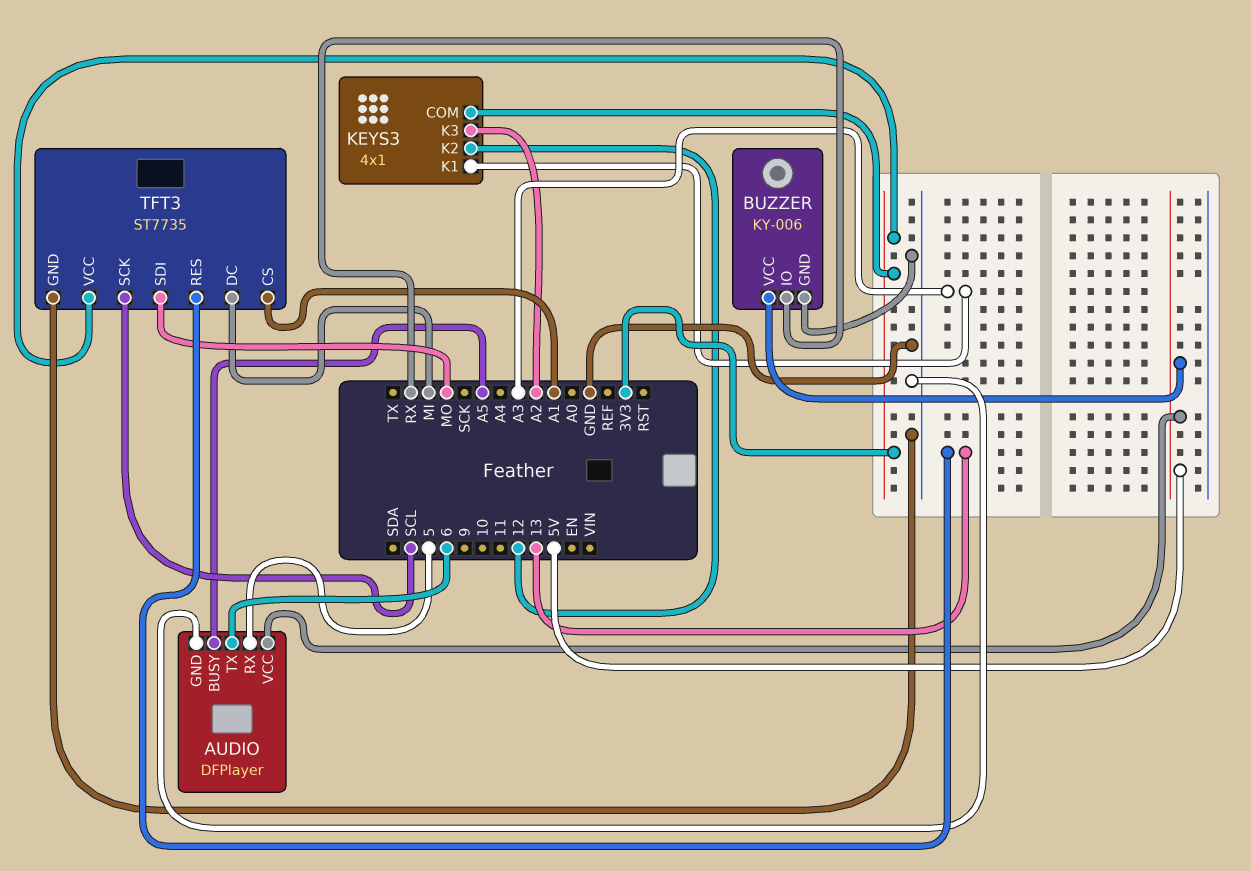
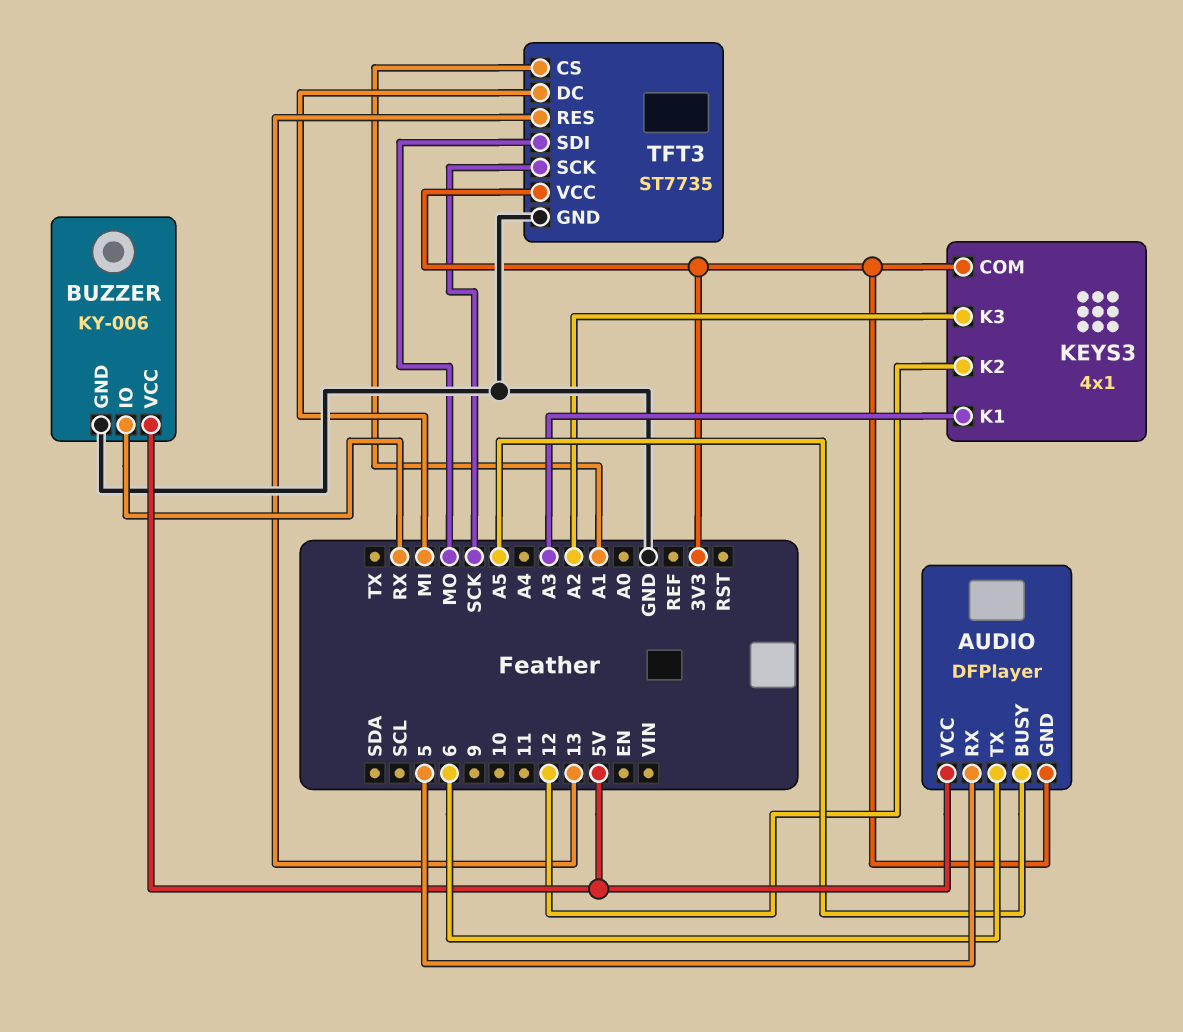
AUDIO pin GND: GND -> 3V3
TFT3 pin SCK: SCL -> SCK

